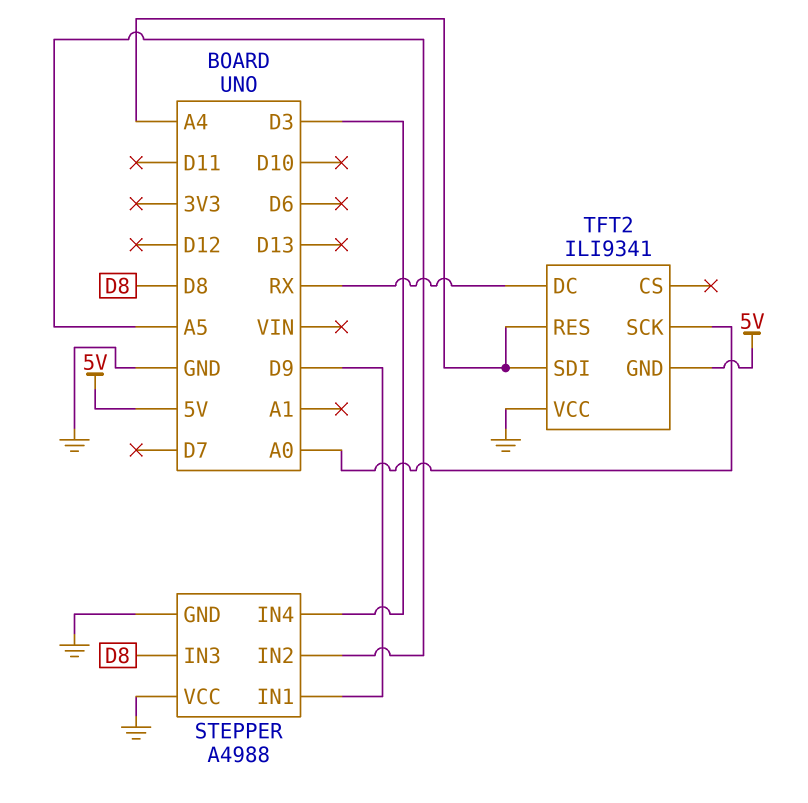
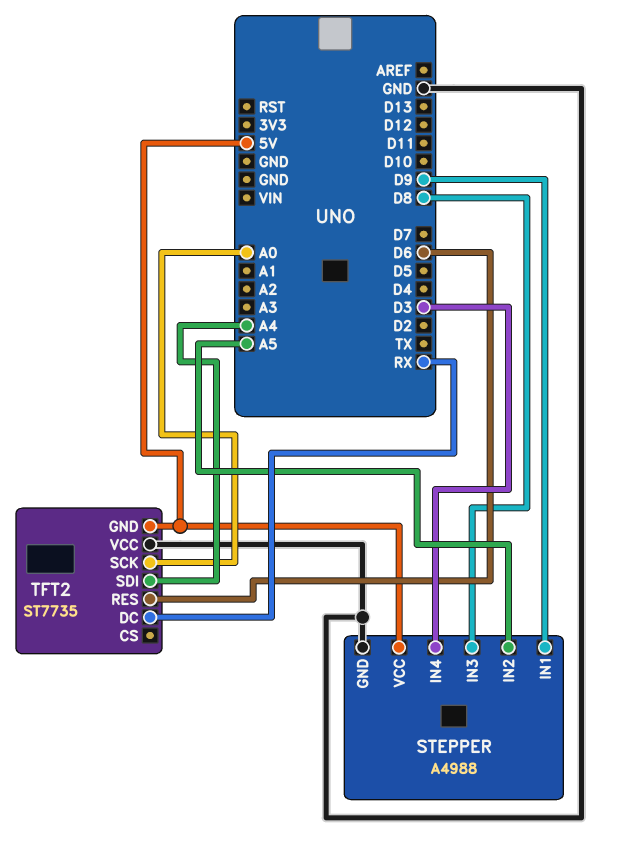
STEPPER pin VCC: GND -> 5V
TFT2: ILI9341 -> ST7735
TFT2 pin RES: A4 -> D6

